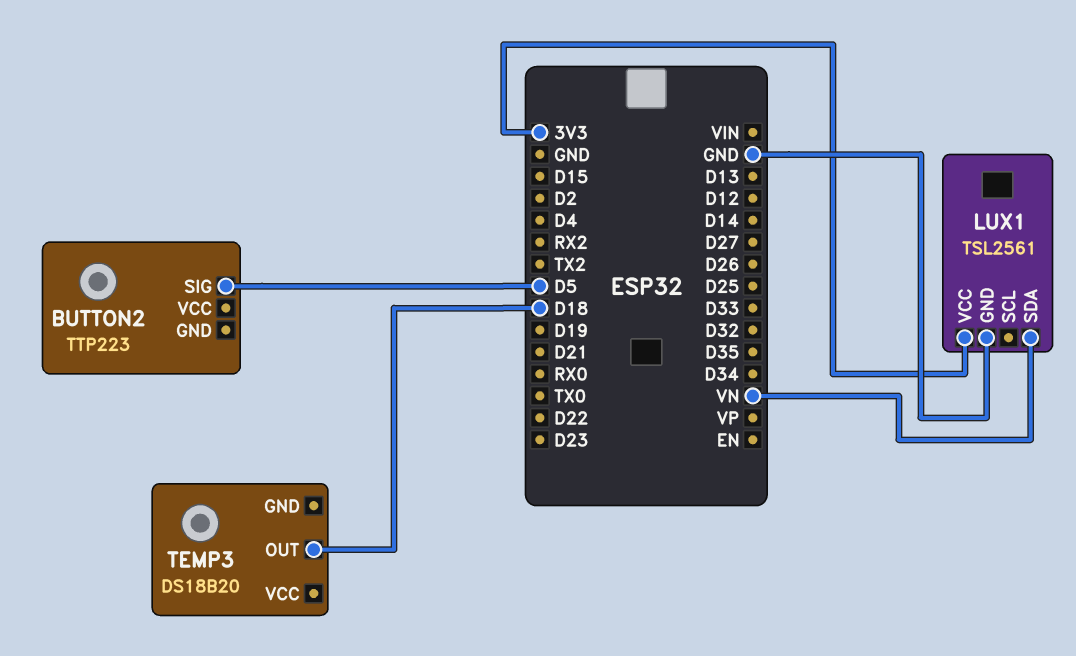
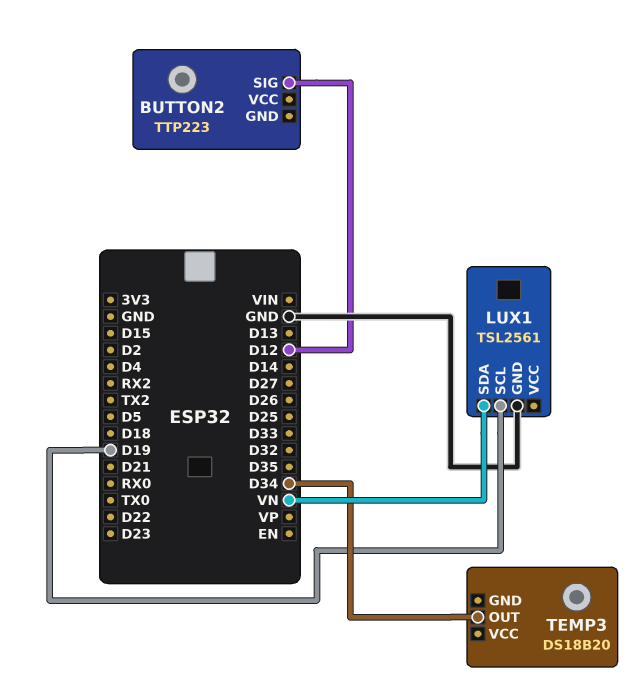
BUTTON2 pin SIG: D5 -> D12
LUX1 pin SCL: none -> D19
LUX1 pin VCC: 3V3 -> none
TEMP3 pin OUT: D18 -> D34

